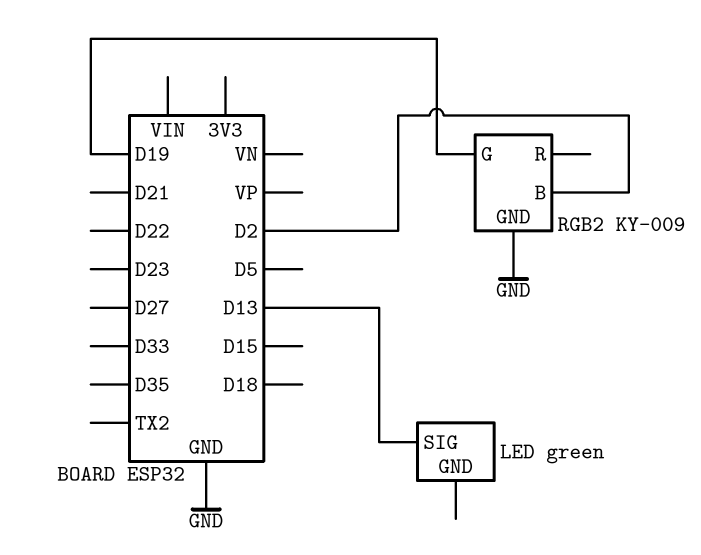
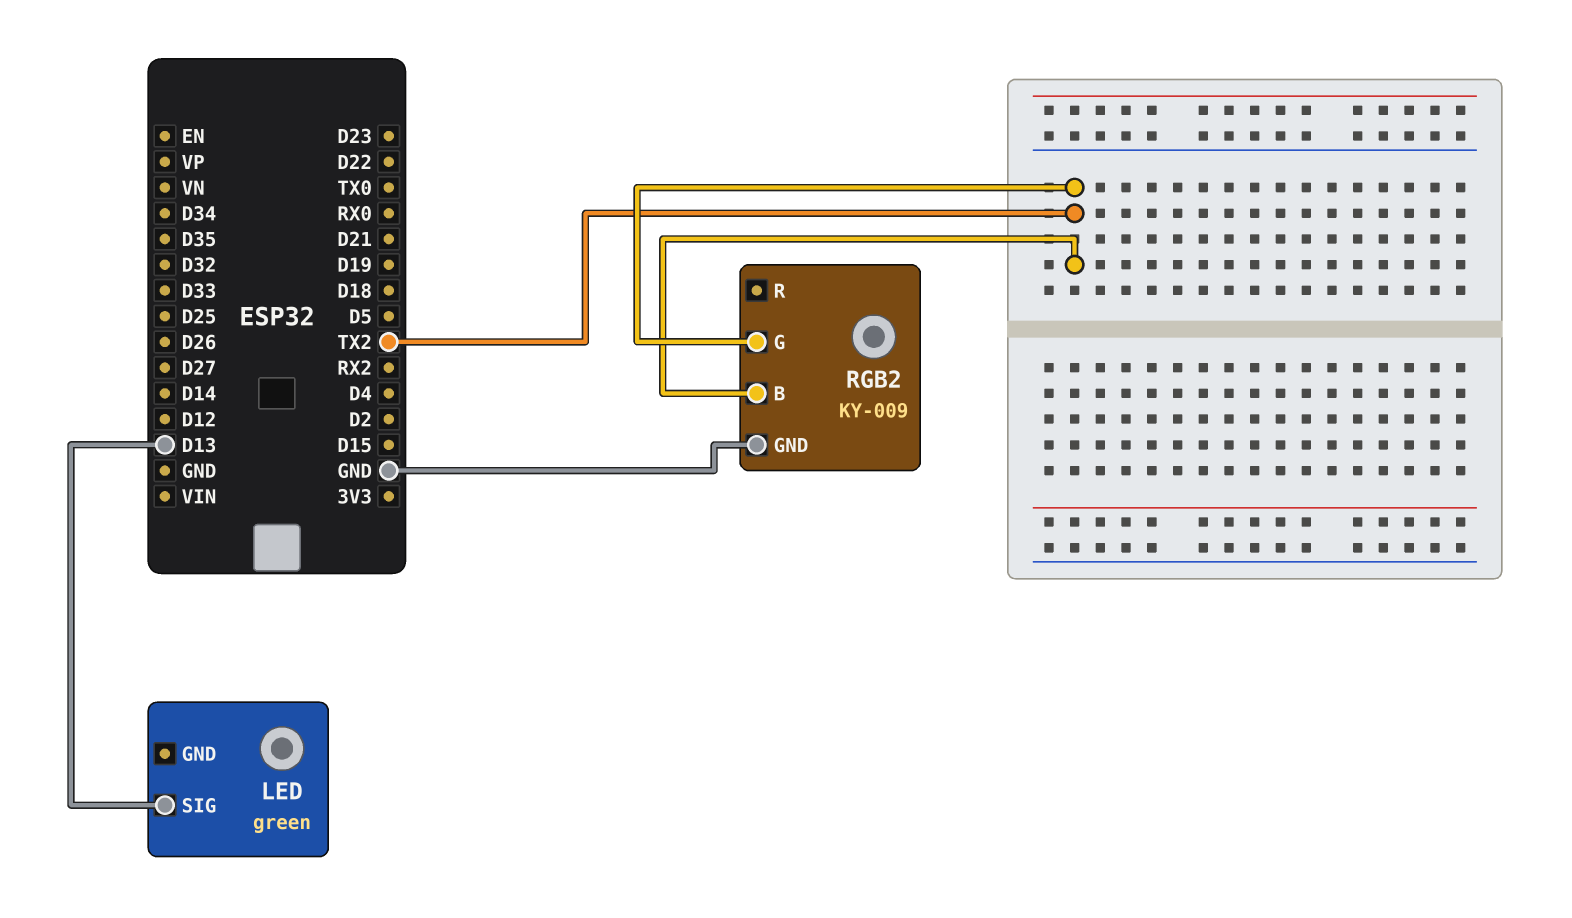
RGB2 pin B: D2 -> TX2
RGB2 pin G: D19 -> TX2

